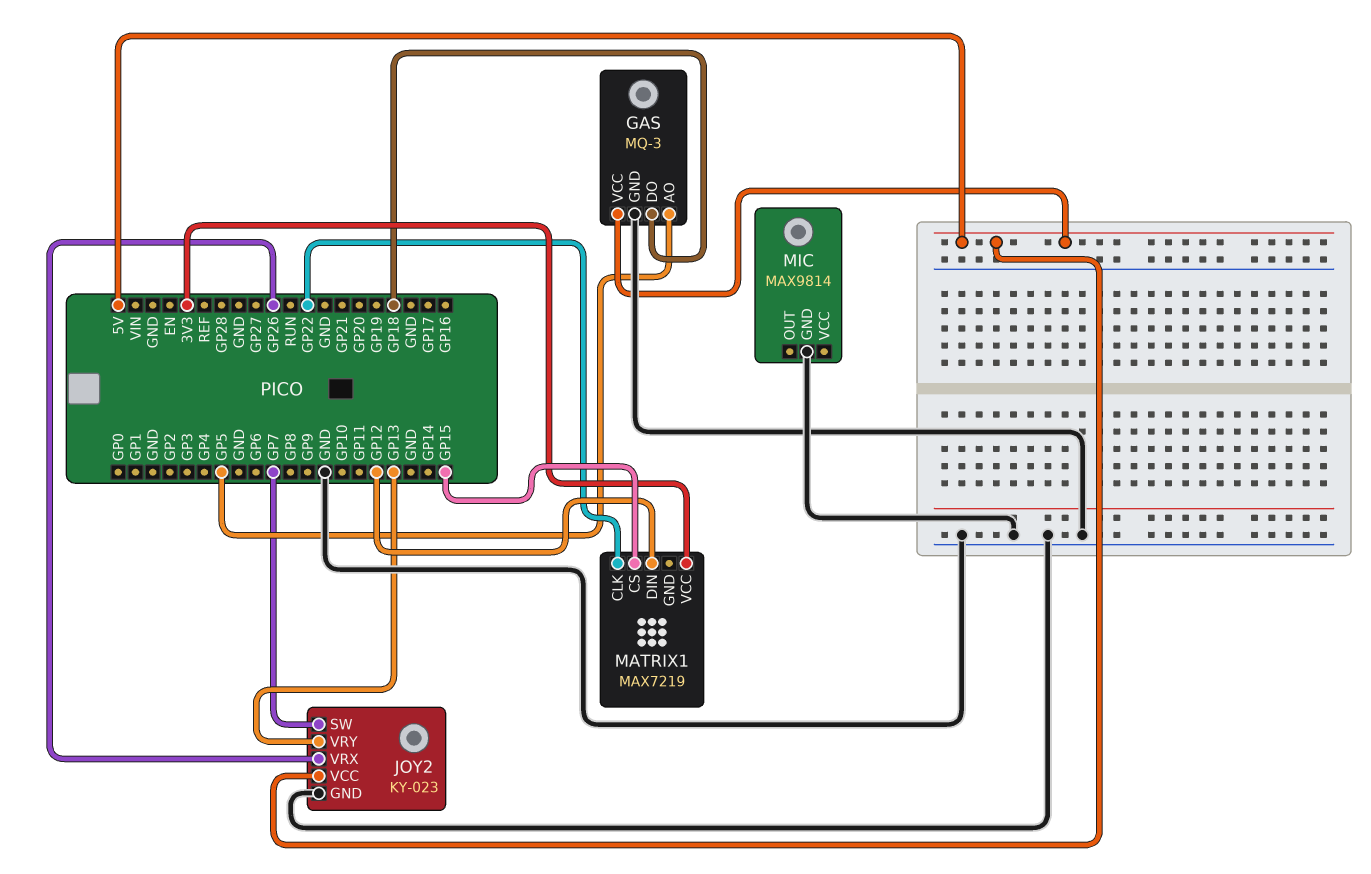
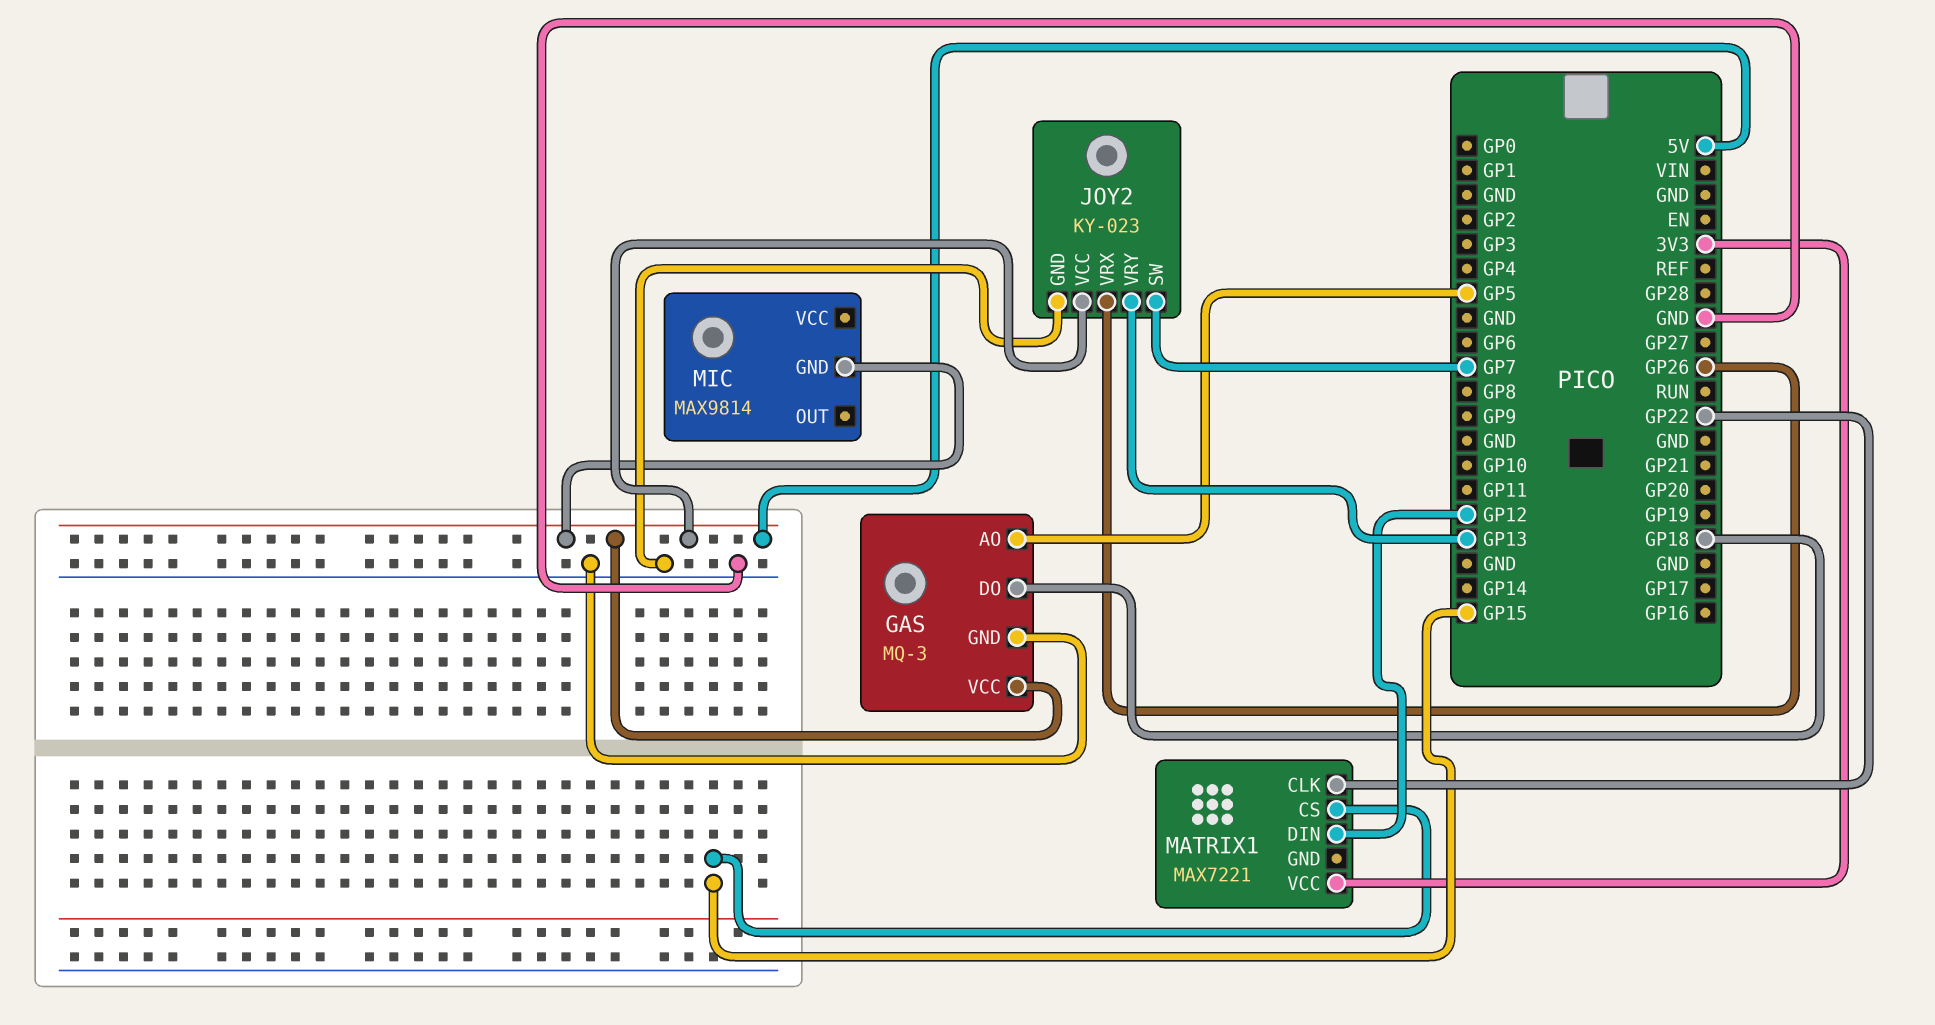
MATRIX1: MAX7219 -> MAX7221
MIC pin GND: GND -> 5V

